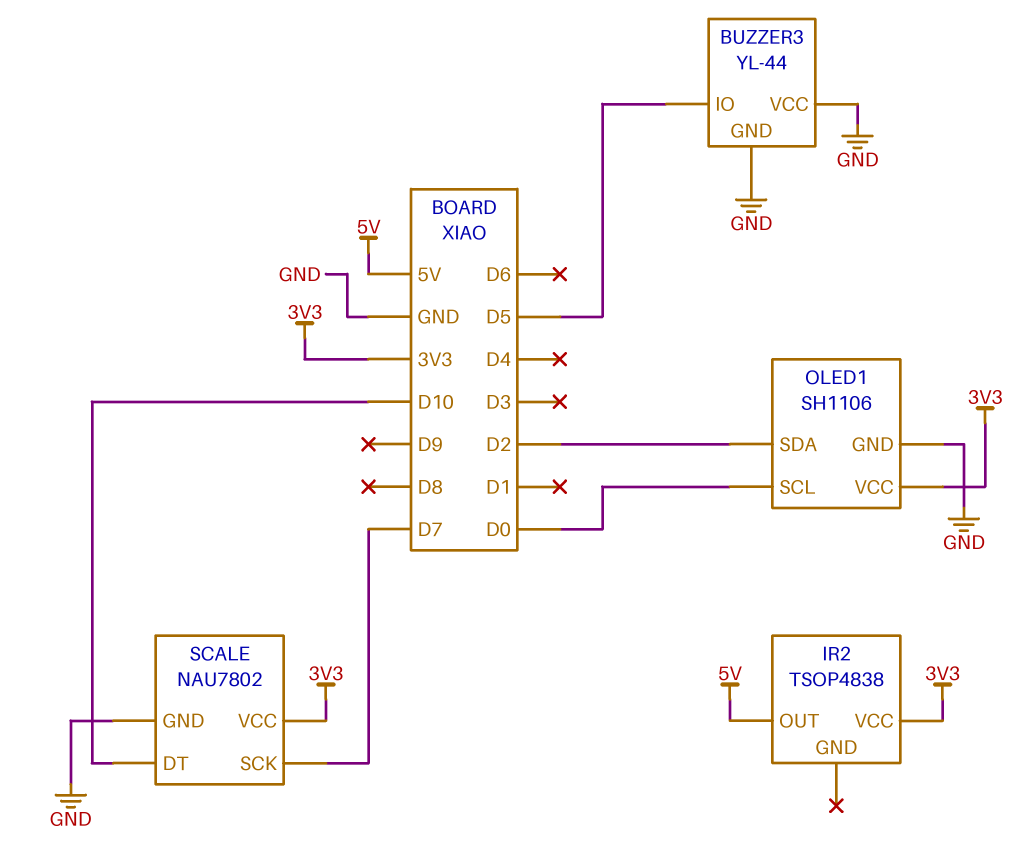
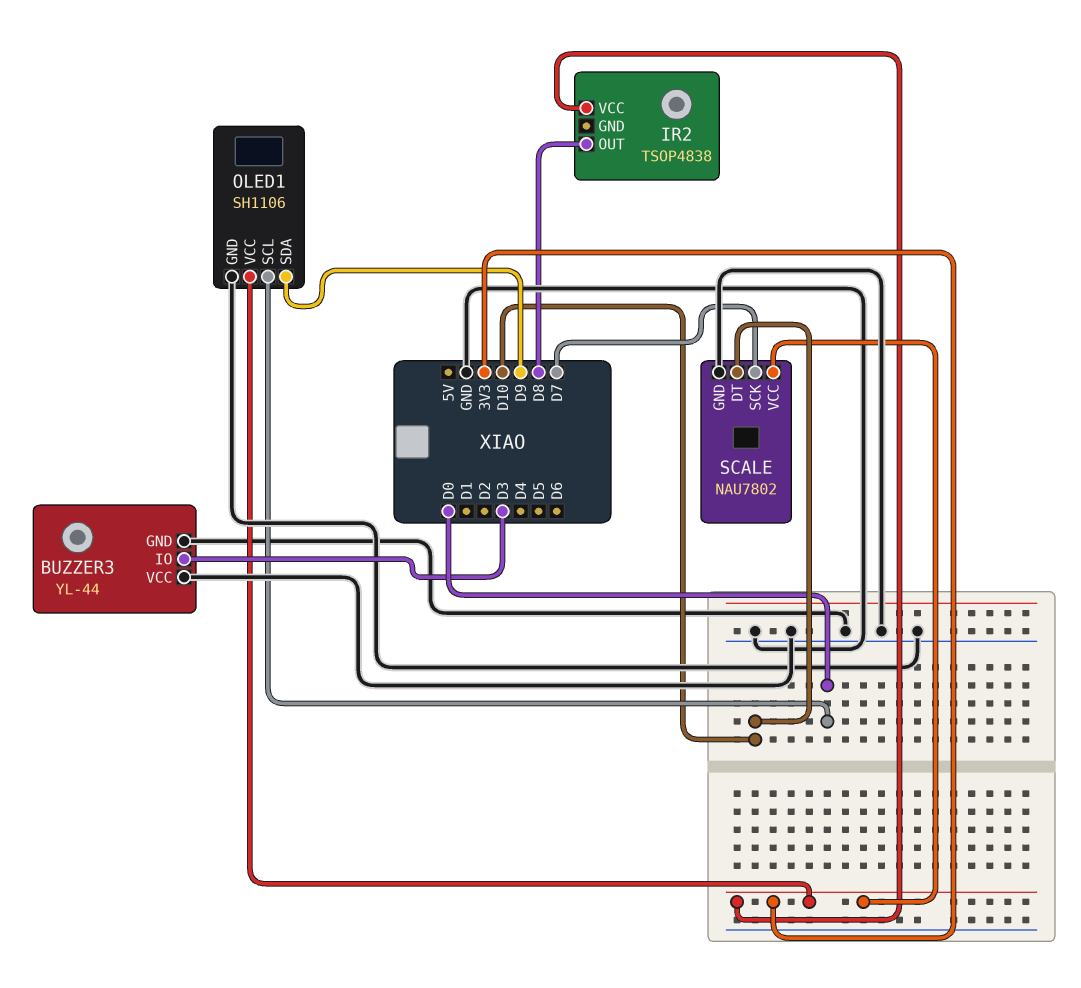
BUZZER3 pin IO: D5 -> D3
IR2 pin OUT: 5V -> D8
OLED1 pin SDA: D2 -> D9

